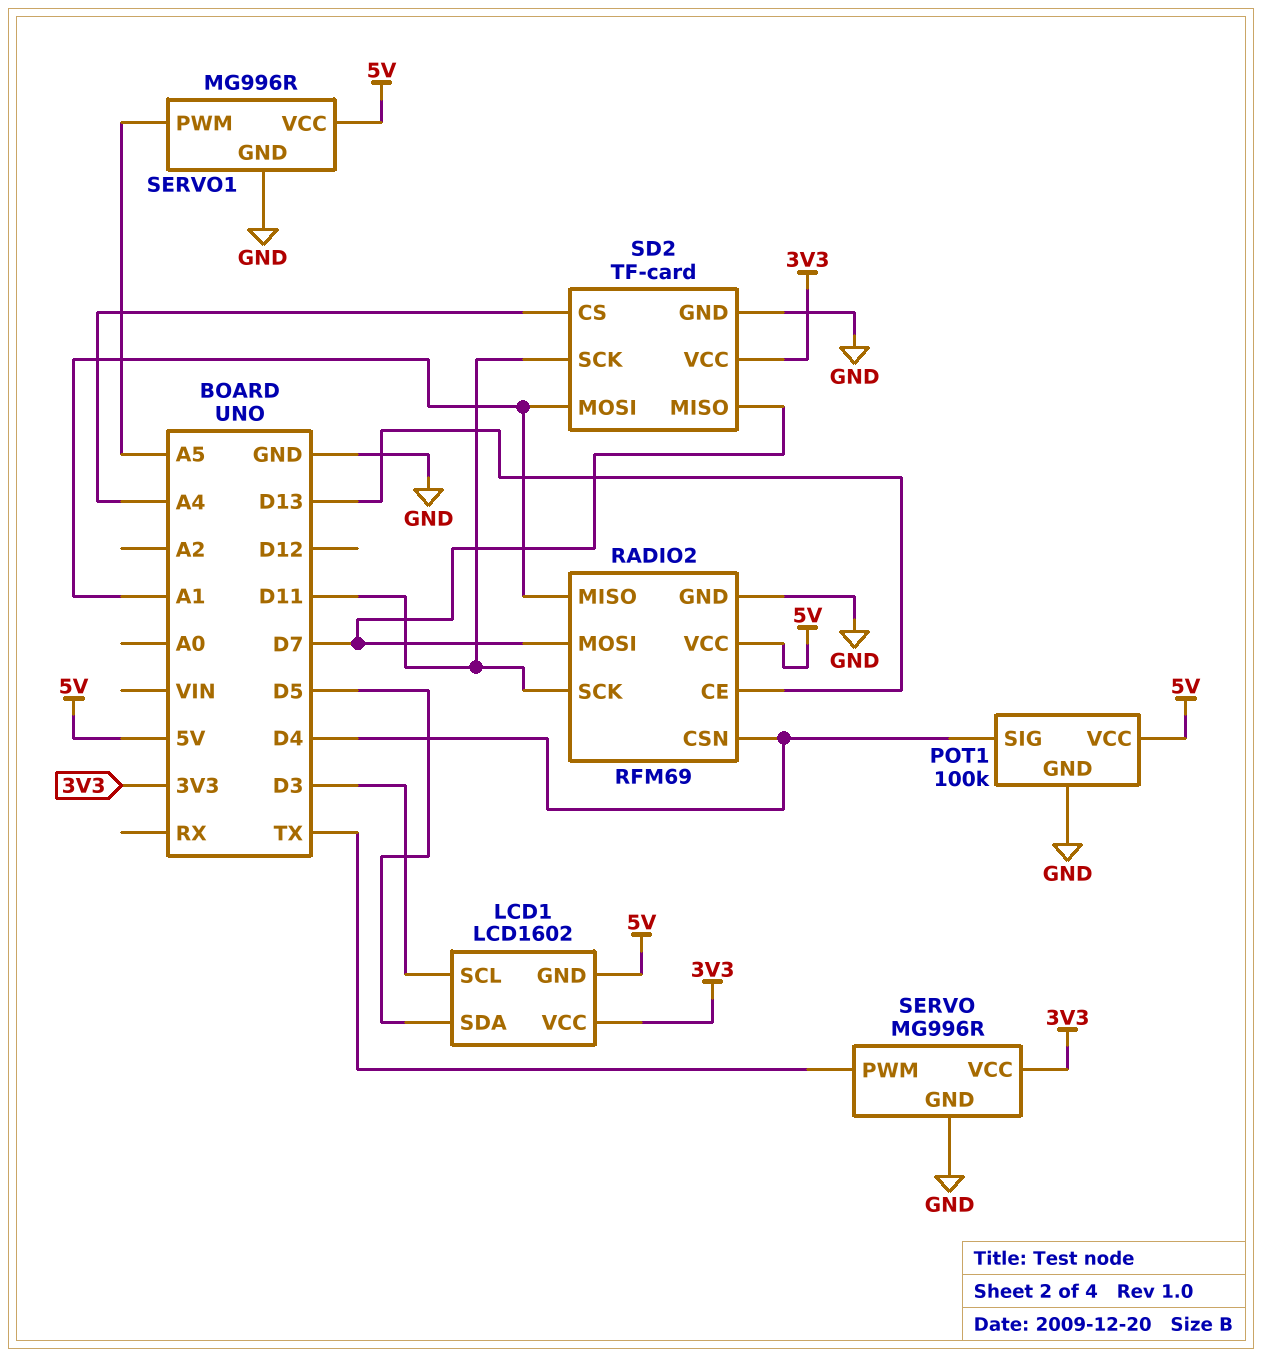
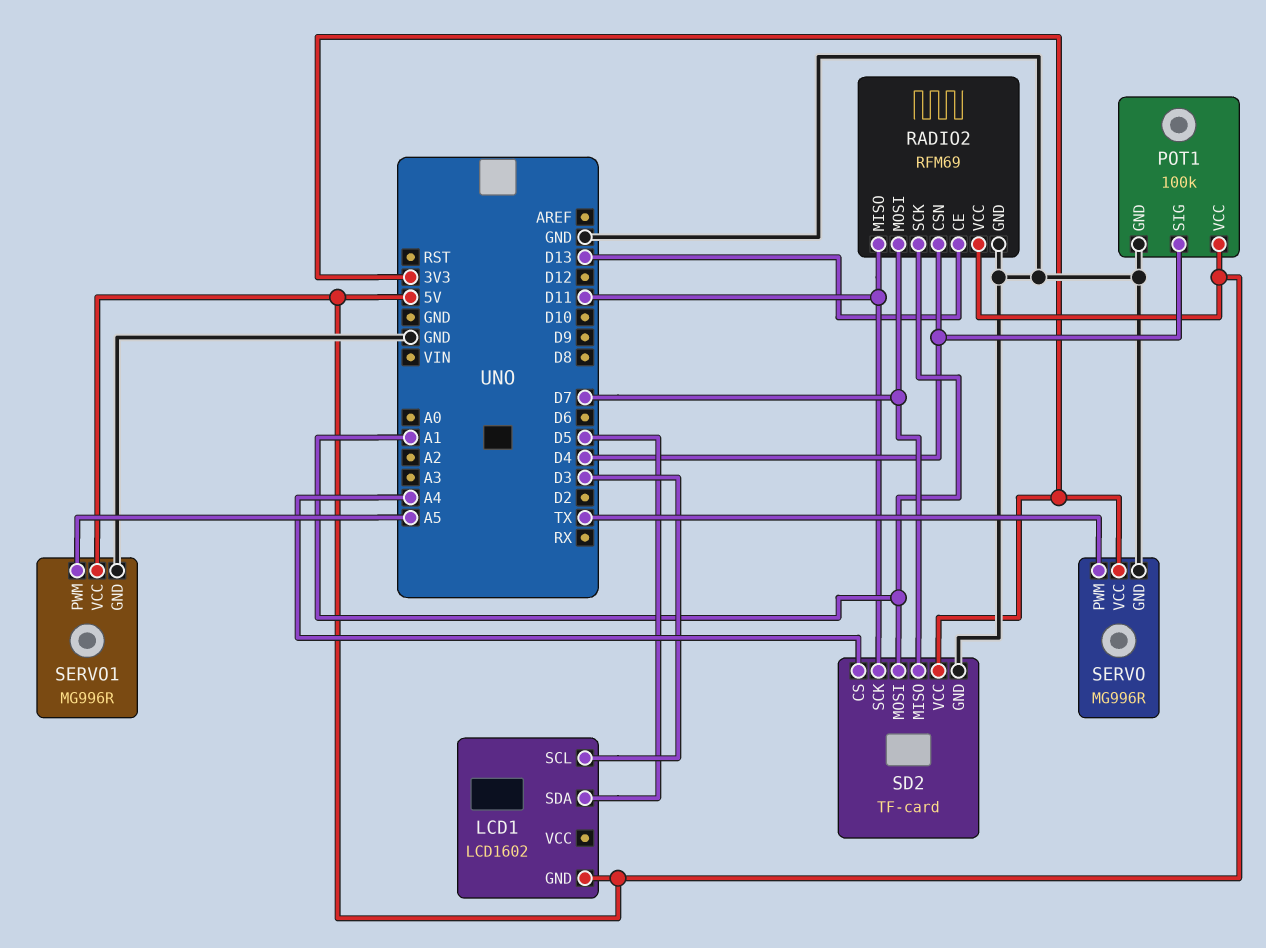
LCD1 pin VCC: 3V3 -> none
RADIO2 pin MISO: A1 -> D11
RADIO2 pin SCK: D11 -> A1

